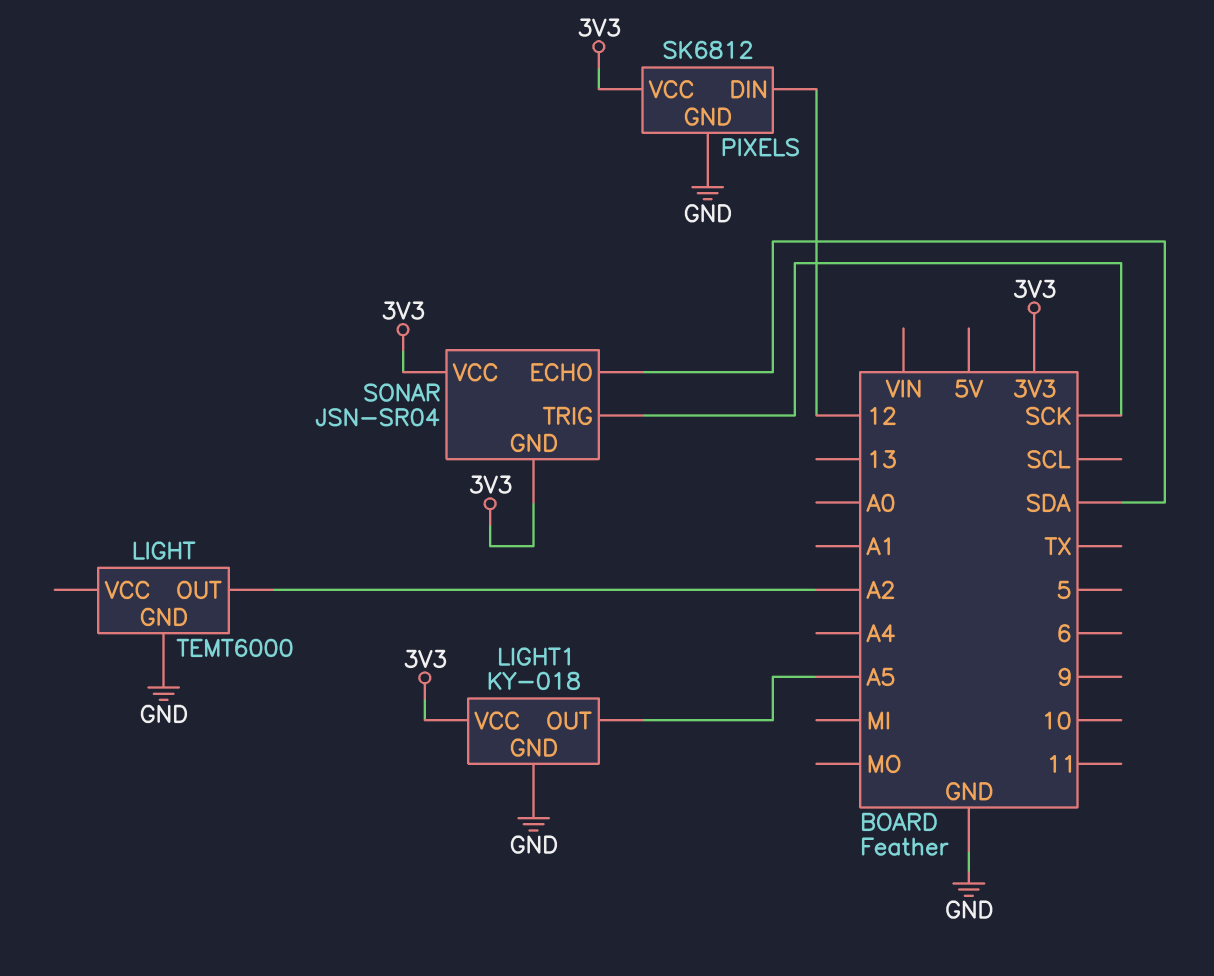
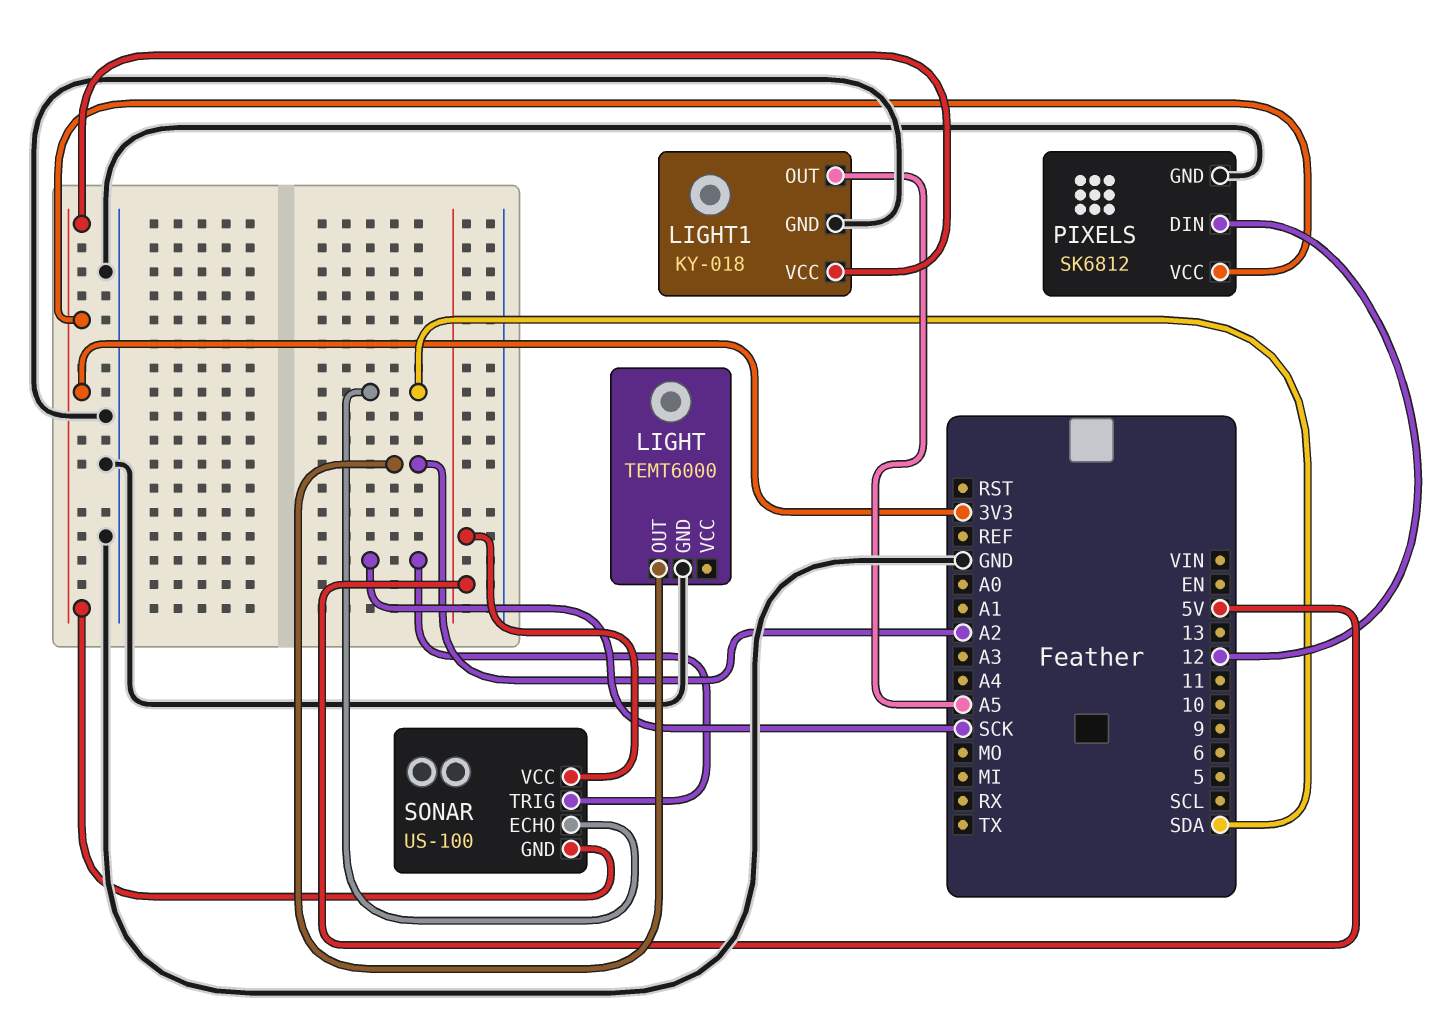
SONAR: JSN-SR04 -> US-100
SONAR pin VCC: 3V3 -> 5V

